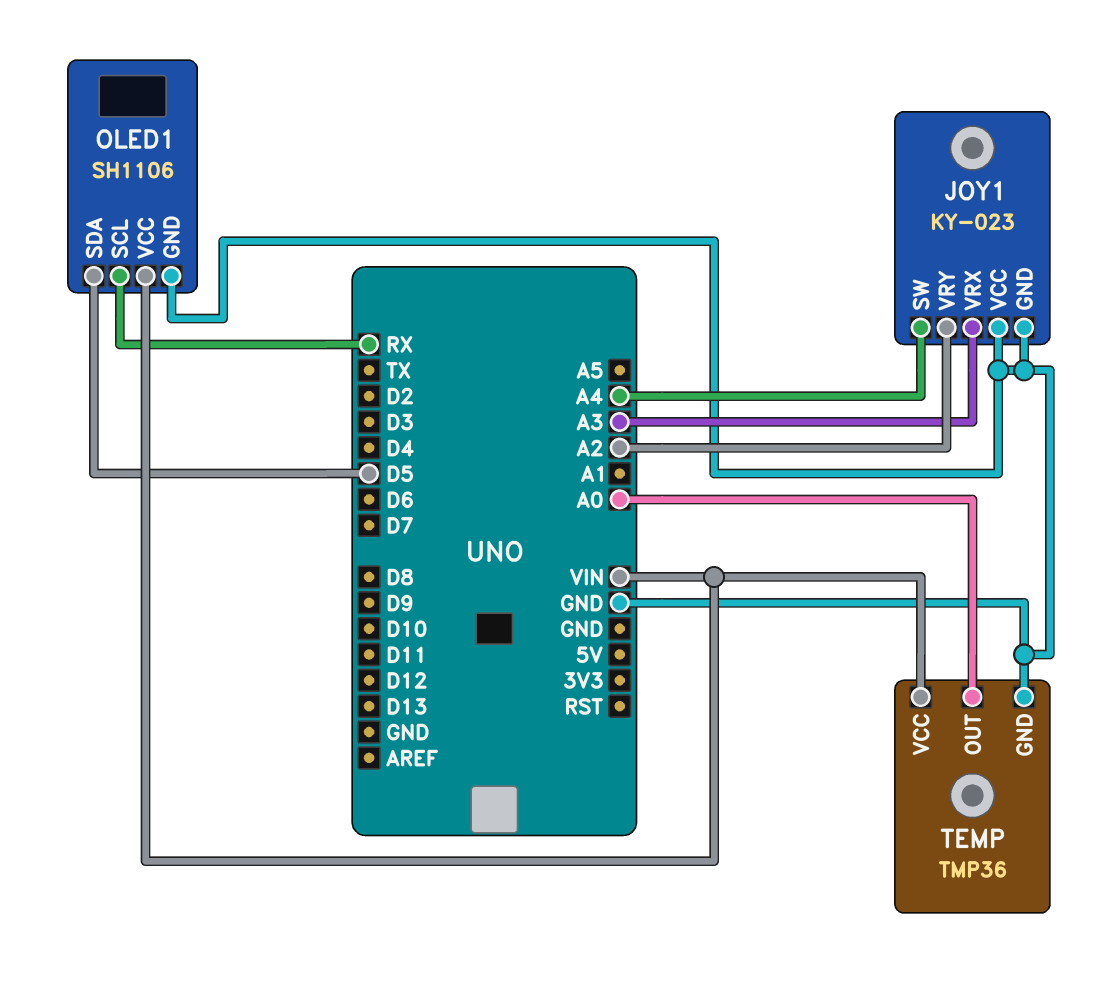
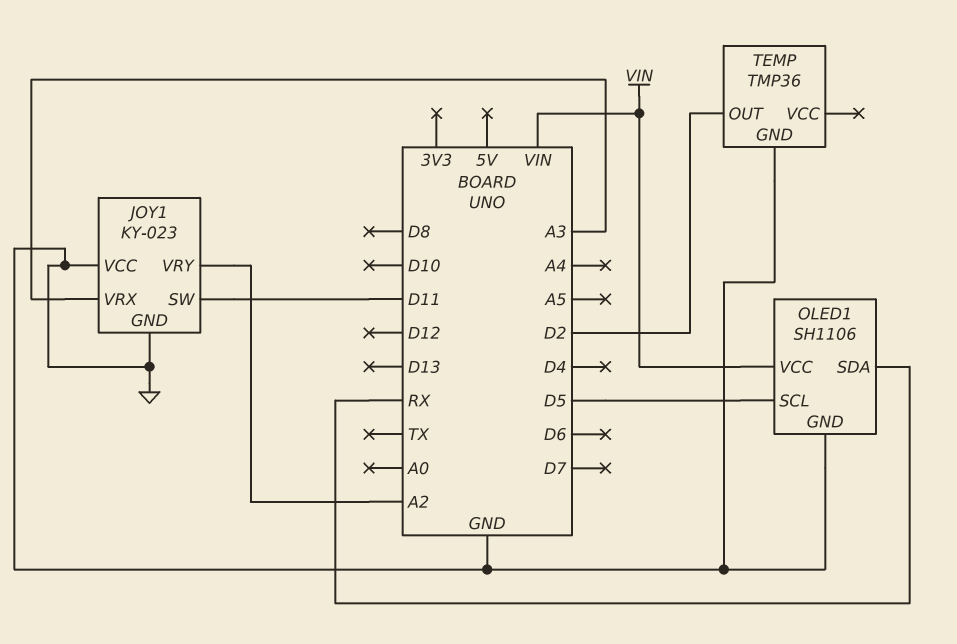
JOY1 pin SW: A4 -> D11
OLED1 pin SCL: RX -> D5
OLED1 pin SDA: D5 -> RX
TEMP pin OUT: A0 -> D2
TEMP pin VCC: VIN -> none

